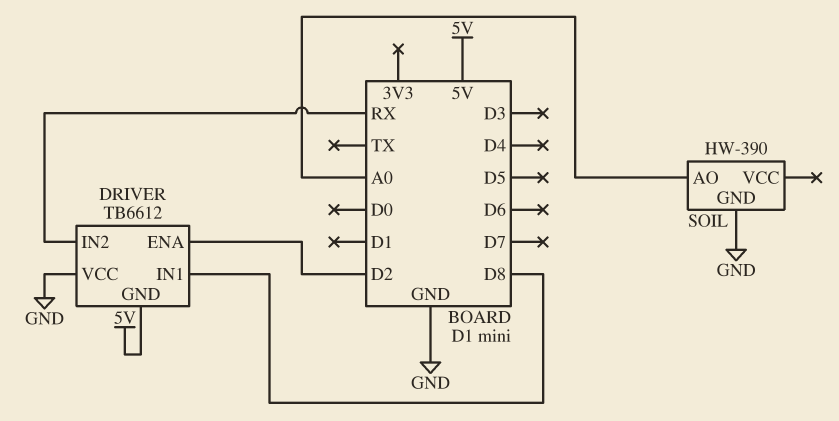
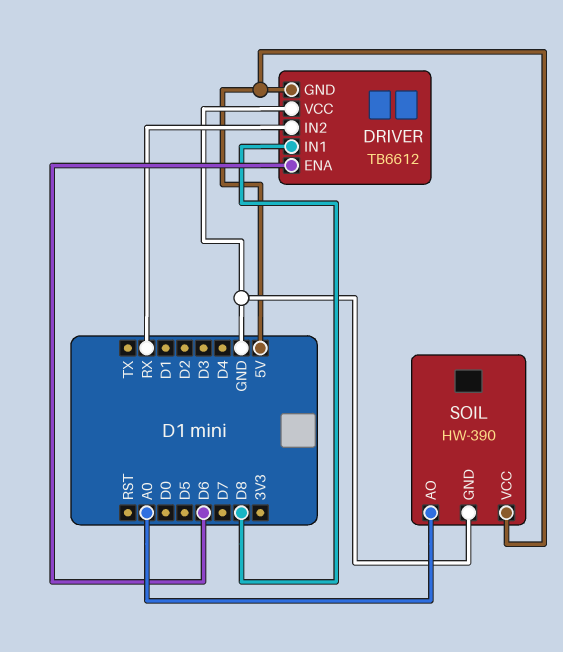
DRIVER pin ENA: D2 -> D6
SOIL pin VCC: none -> 5V

